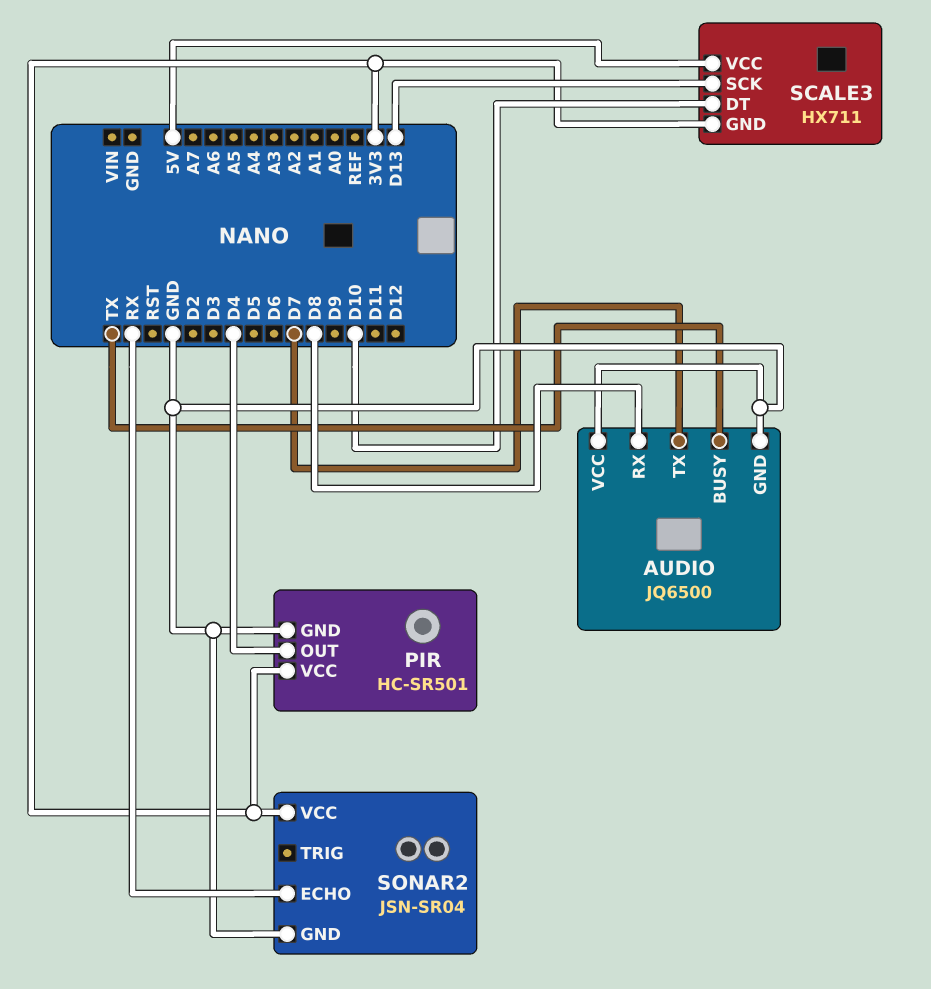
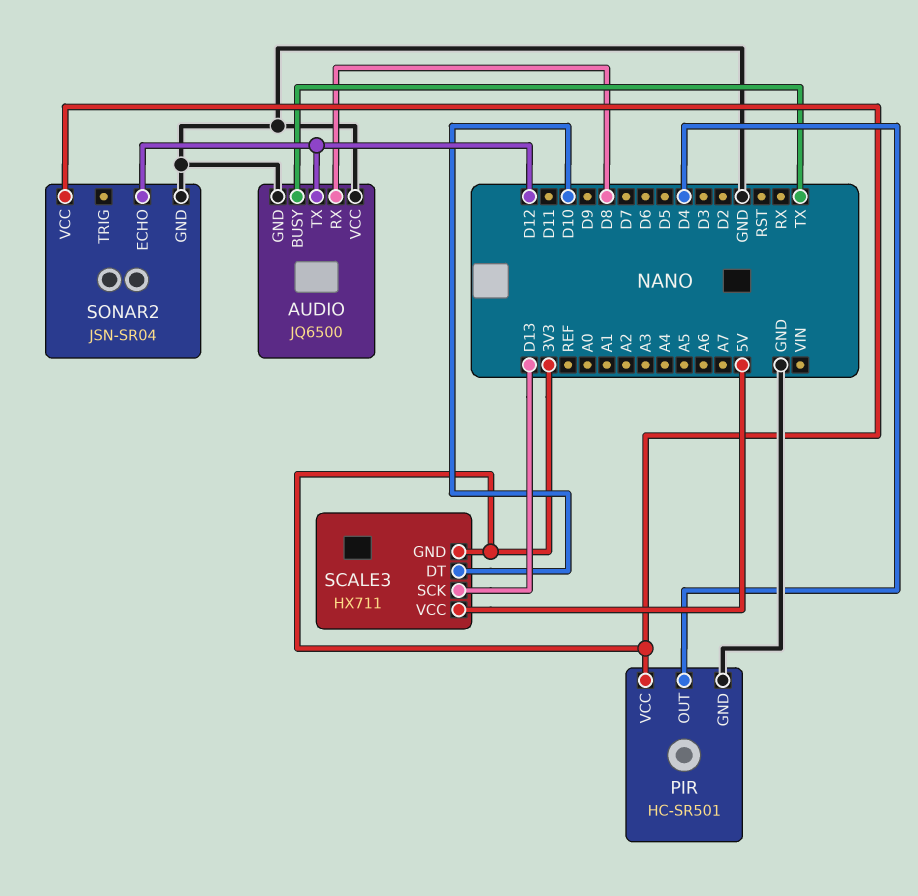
AUDIO pin TX: D7 -> D12
SONAR2 pin ECHO: RX -> D12

